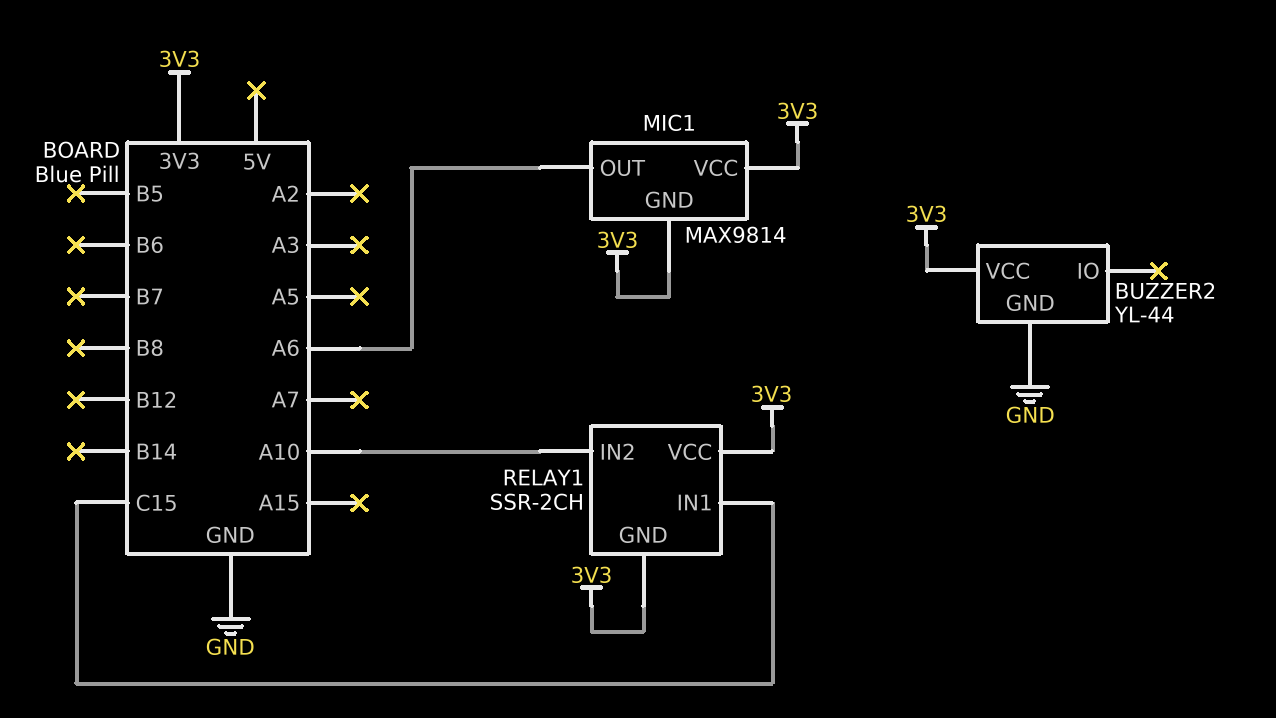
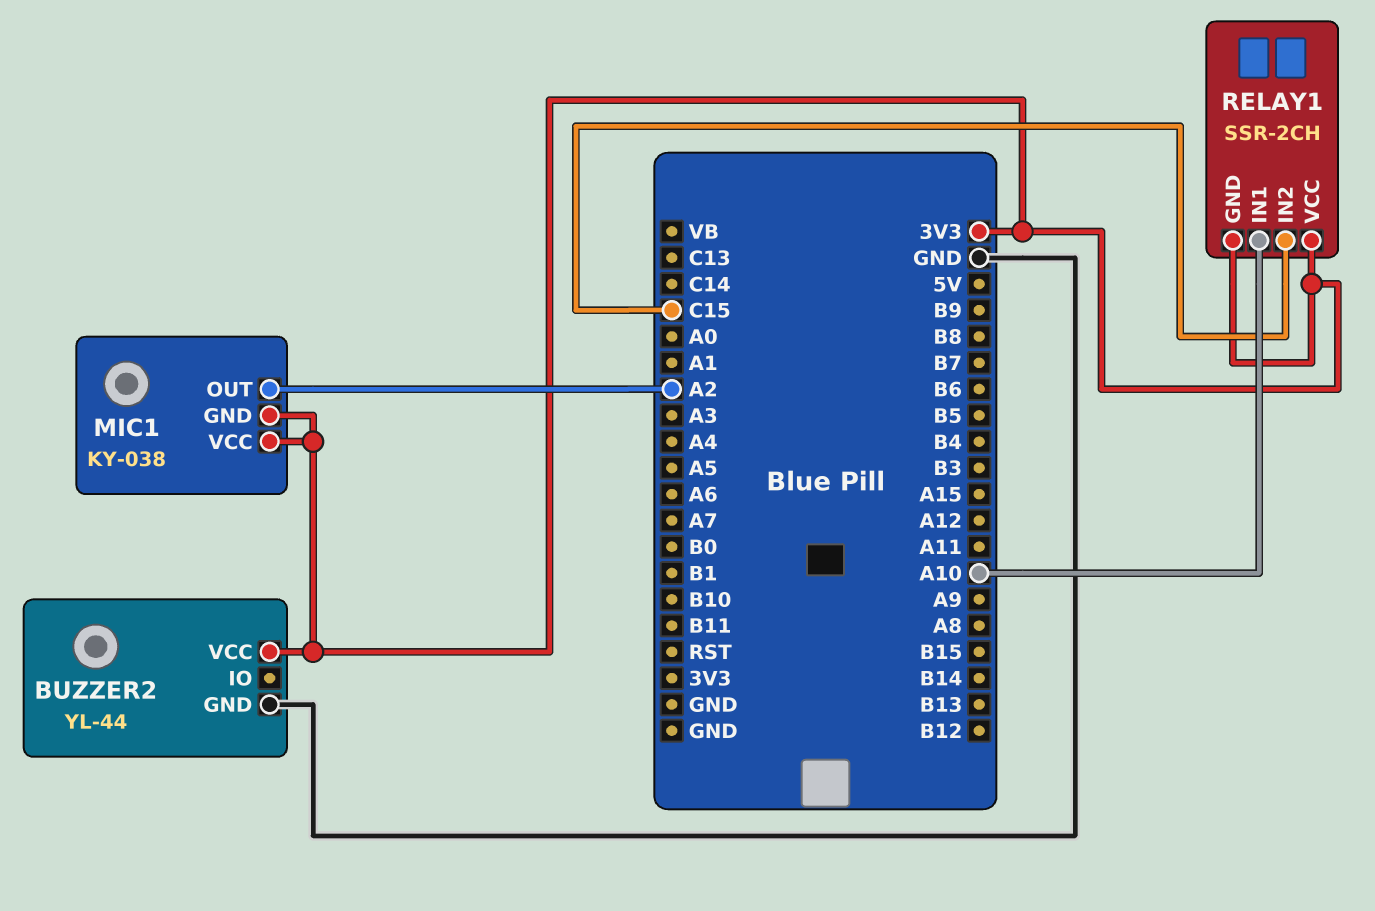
MIC1: MAX9814 -> KY-038
MIC1 pin OUT: A6 -> A2
RELAY1 pin IN1: C15 -> A10
RELAY1 pin IN2: A10 -> C15

